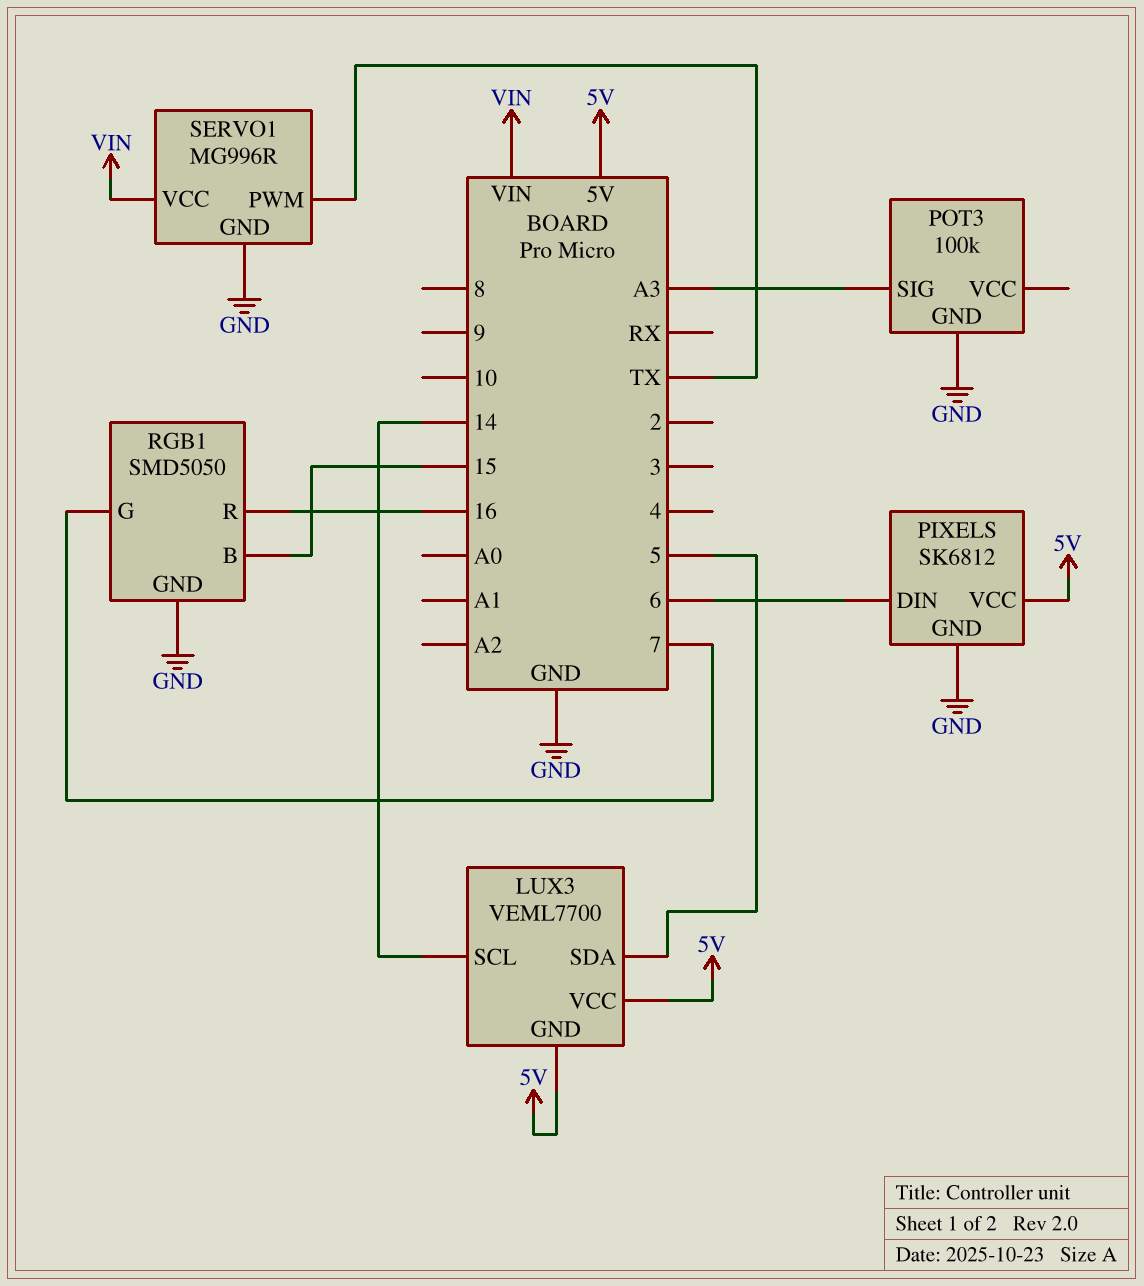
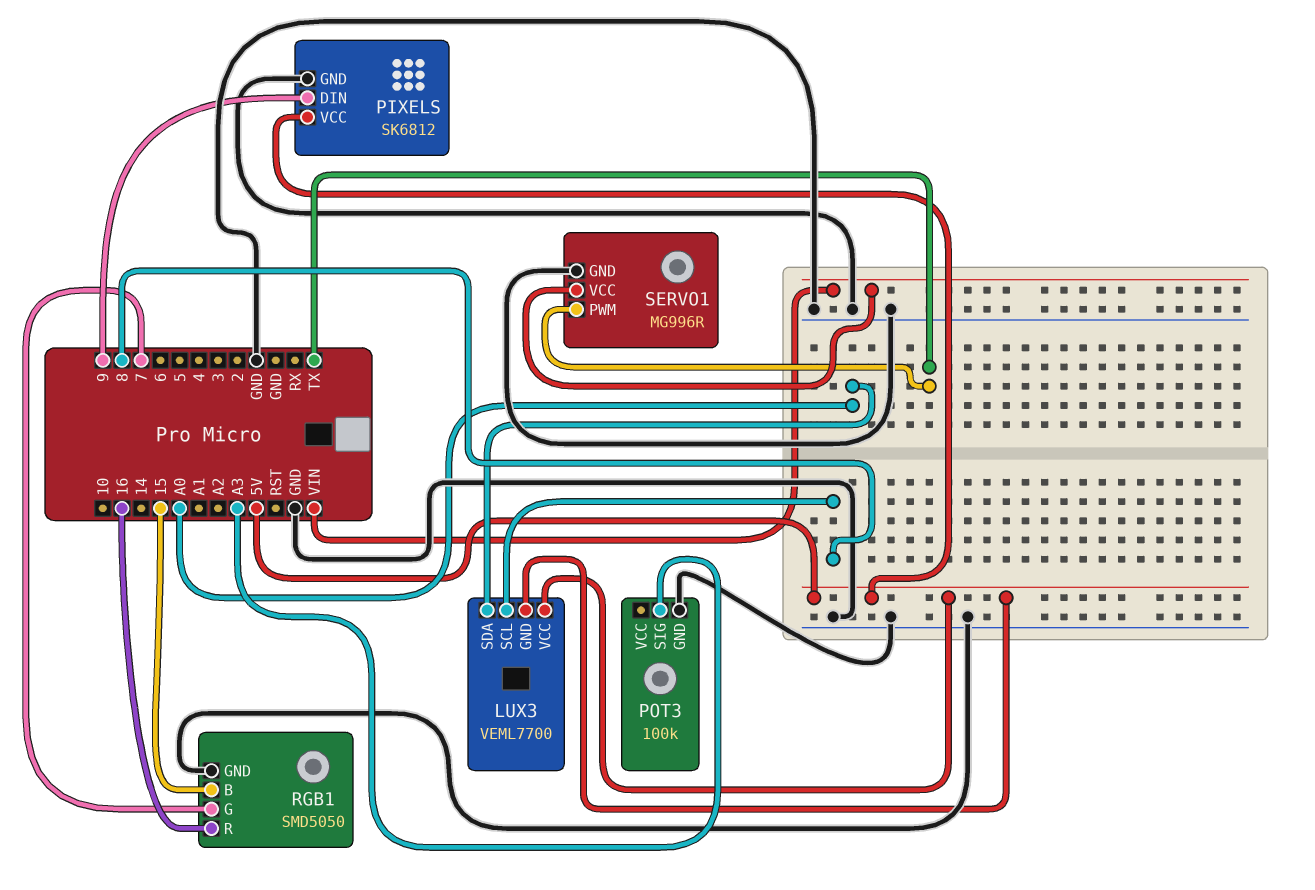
LUX3 pin SCL: 14 -> 8
LUX3 pin SDA: 5 -> A0
PIXELS pin DIN: 6 -> 9

